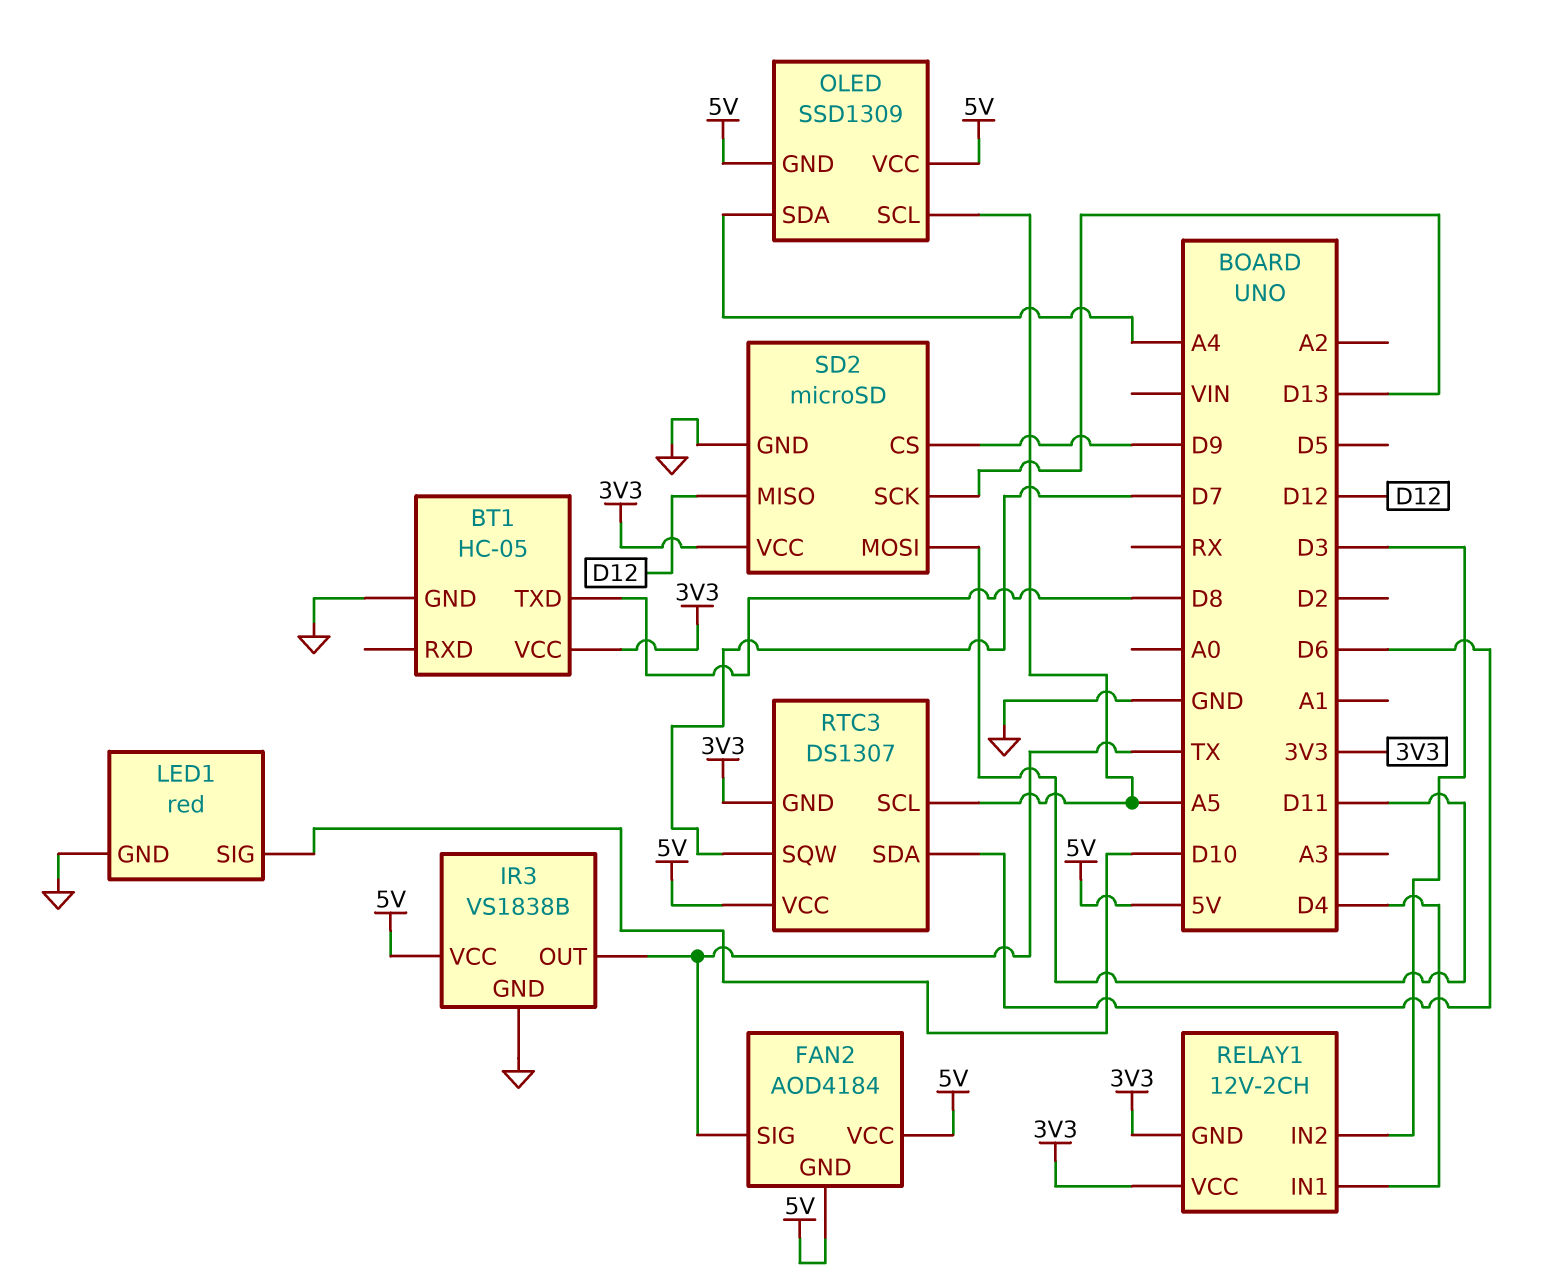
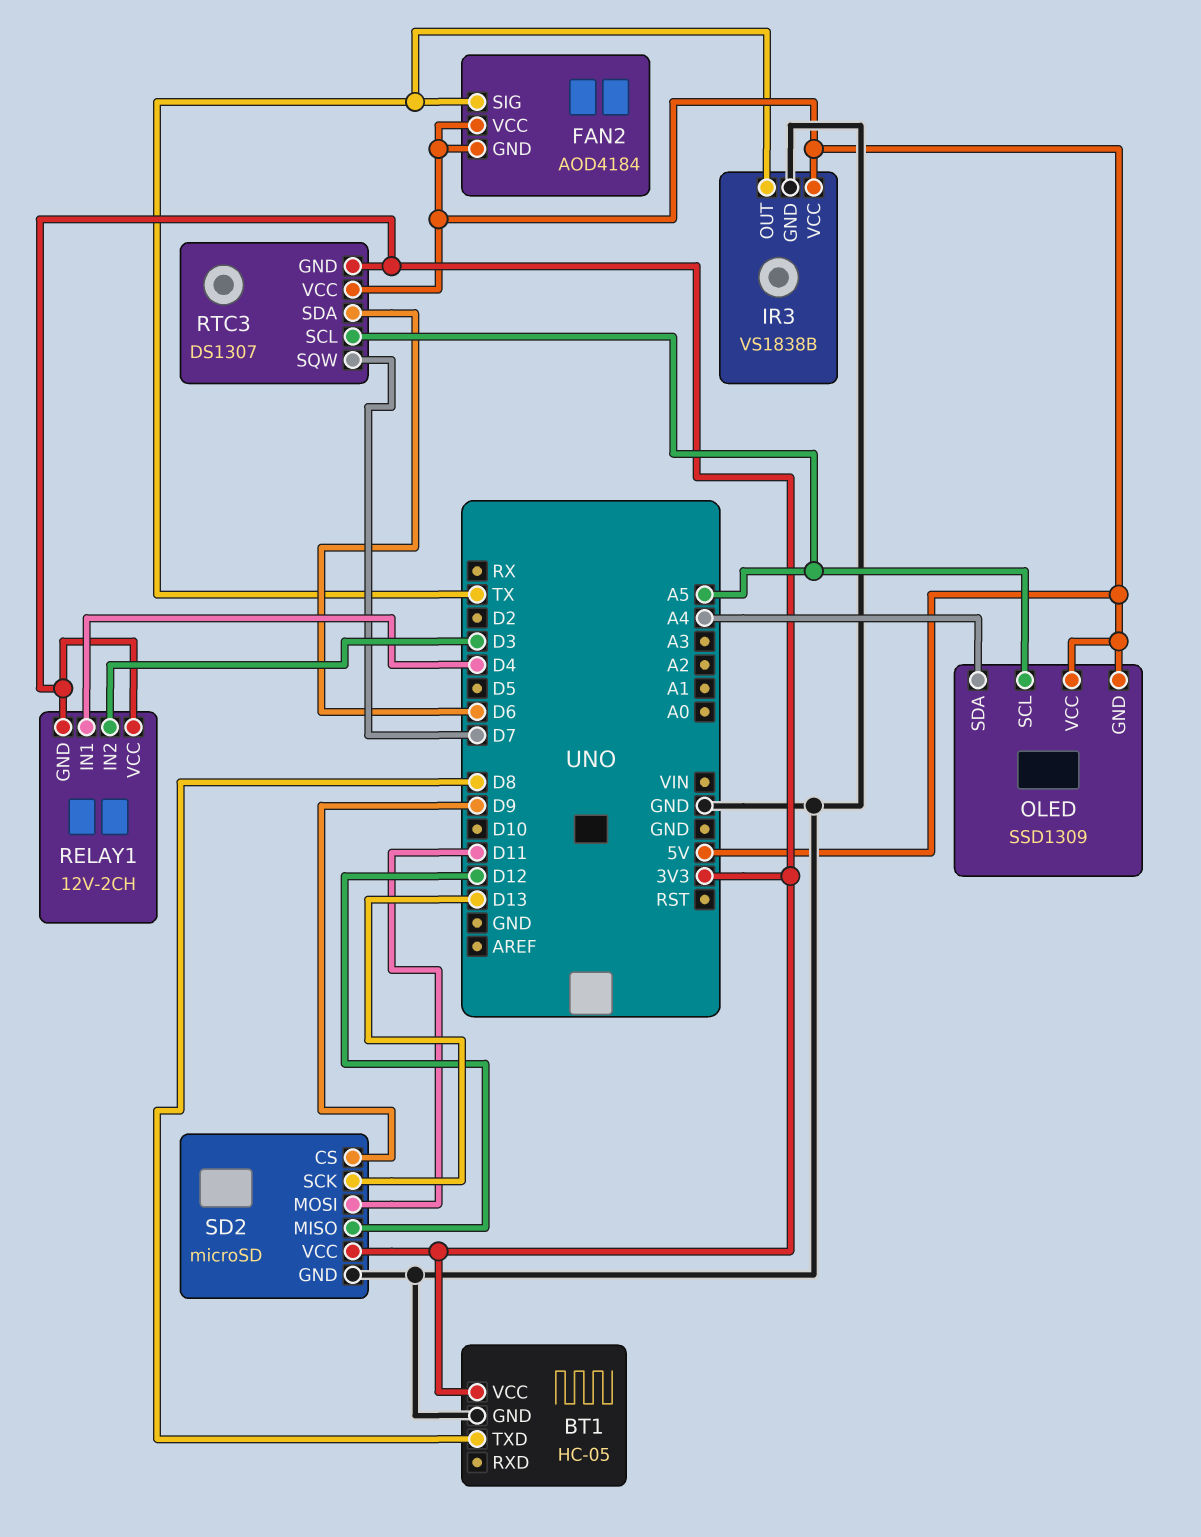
LED1: red -> none
LED1 pin GND: GND -> none
LED1 pin SIG: D10 -> none

